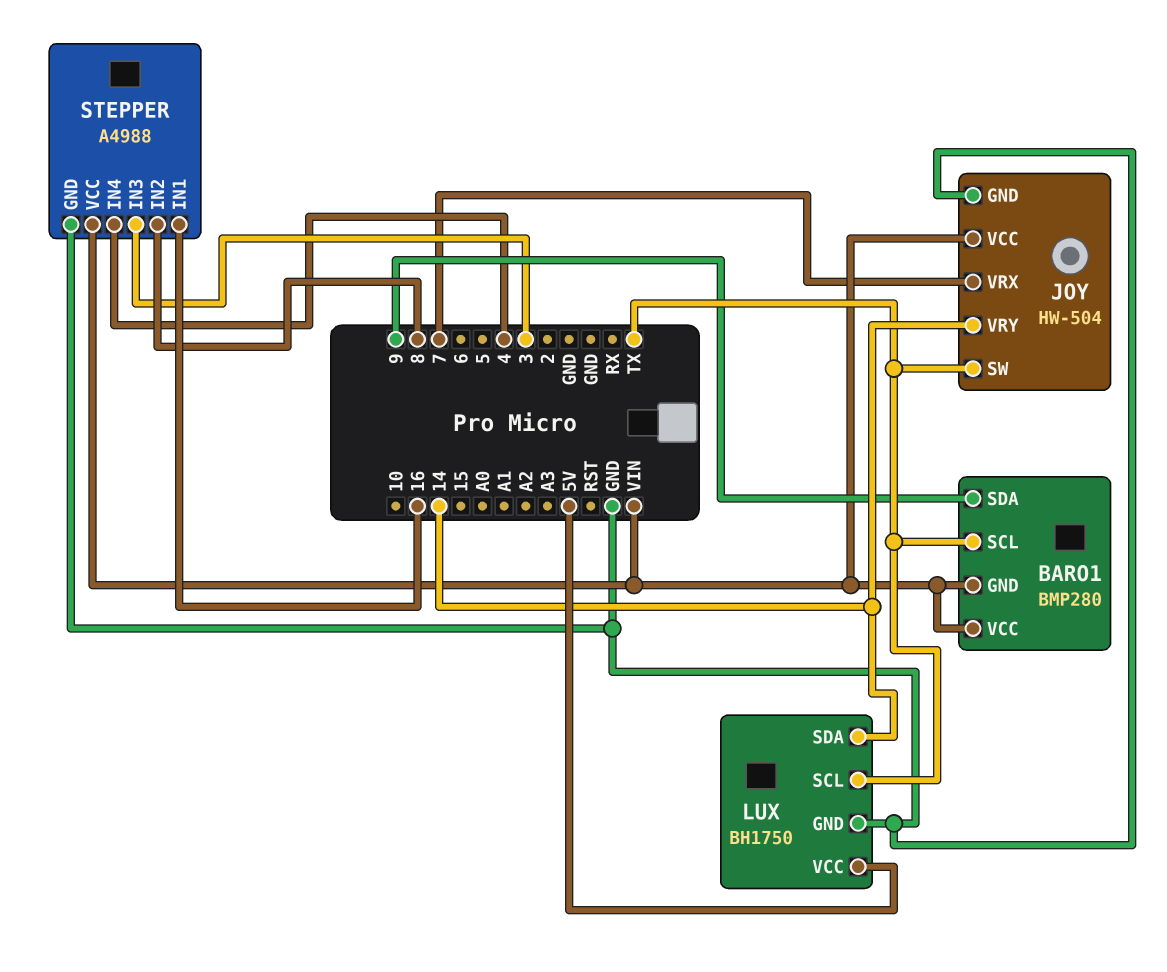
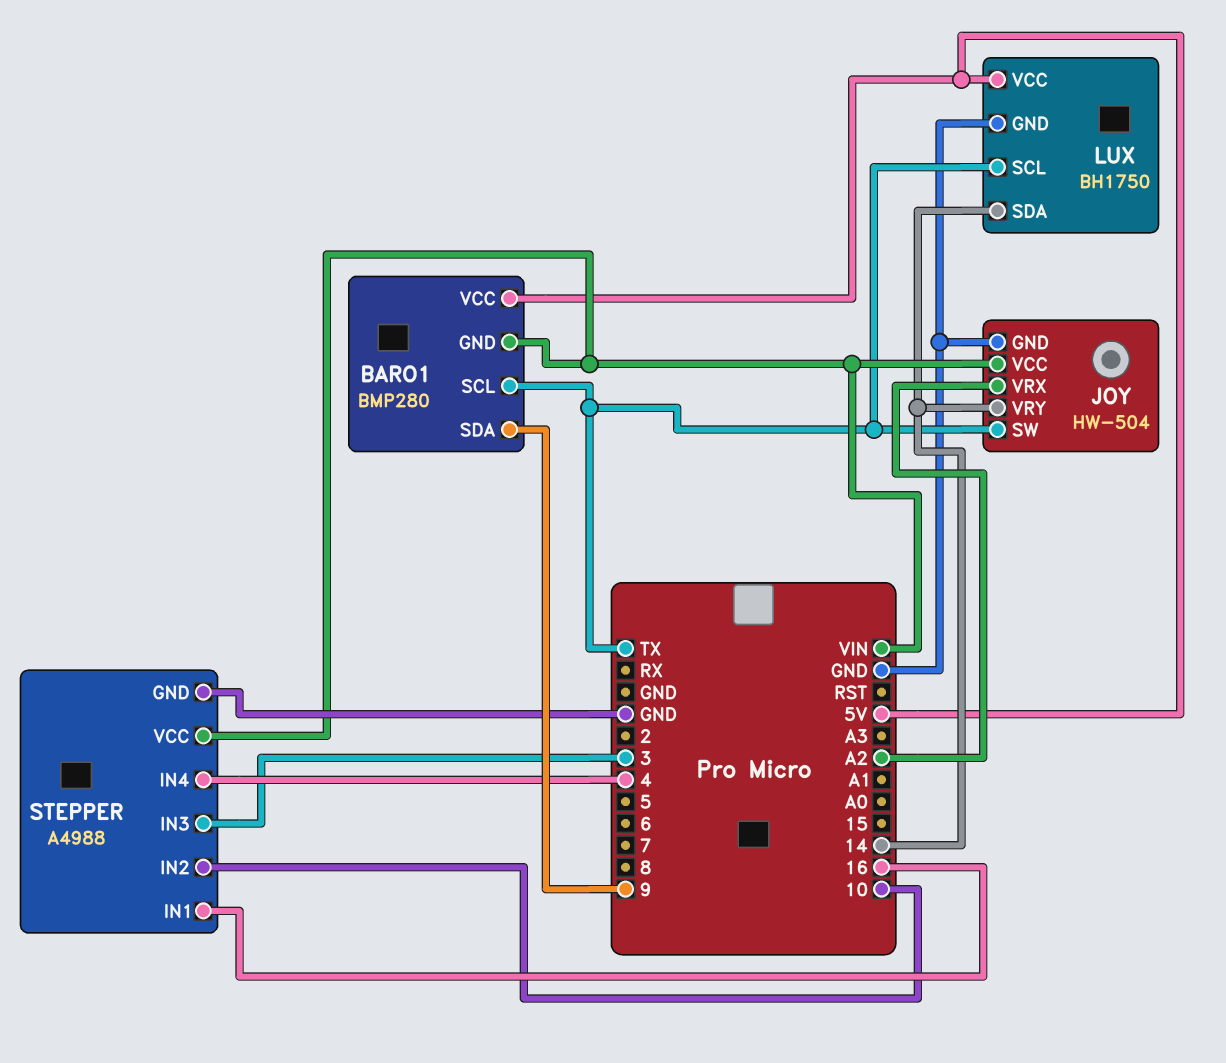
BARO1 pin VCC: VIN -> 5V
JOY pin VRX: 7 -> A2
STEPPER pin IN2: 8 -> 10

